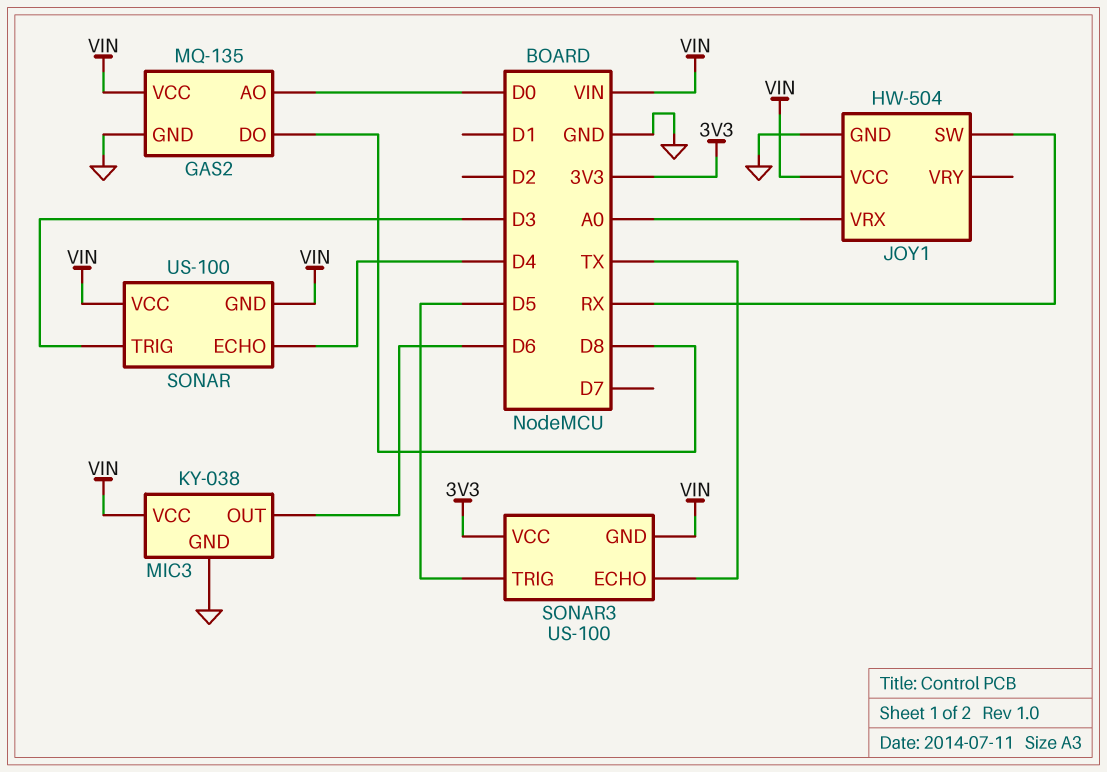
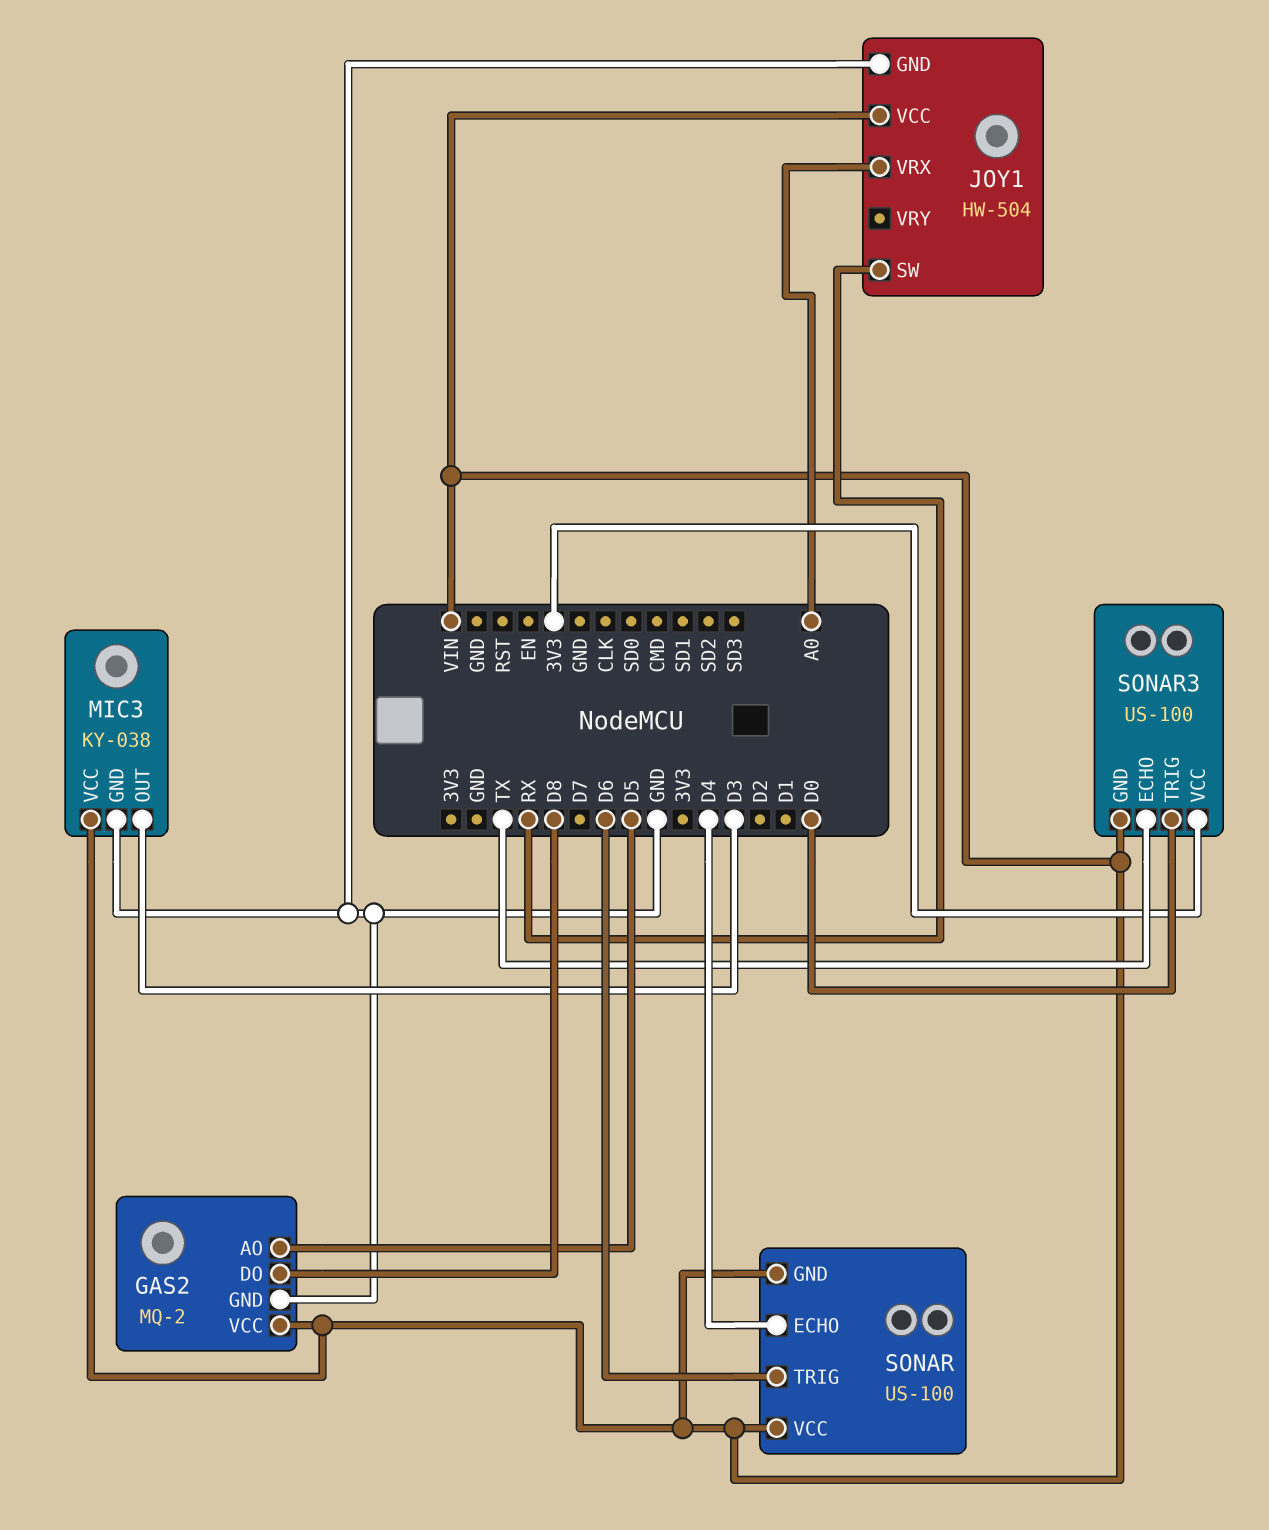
GAS2: MQ-135 -> MQ-2
GAS2 pin AO: D0 -> D5
MIC3 pin OUT: D6 -> D3
SONAR pin TRIG: D3 -> D6
SONAR3 pin TRIG: D5 -> D0

